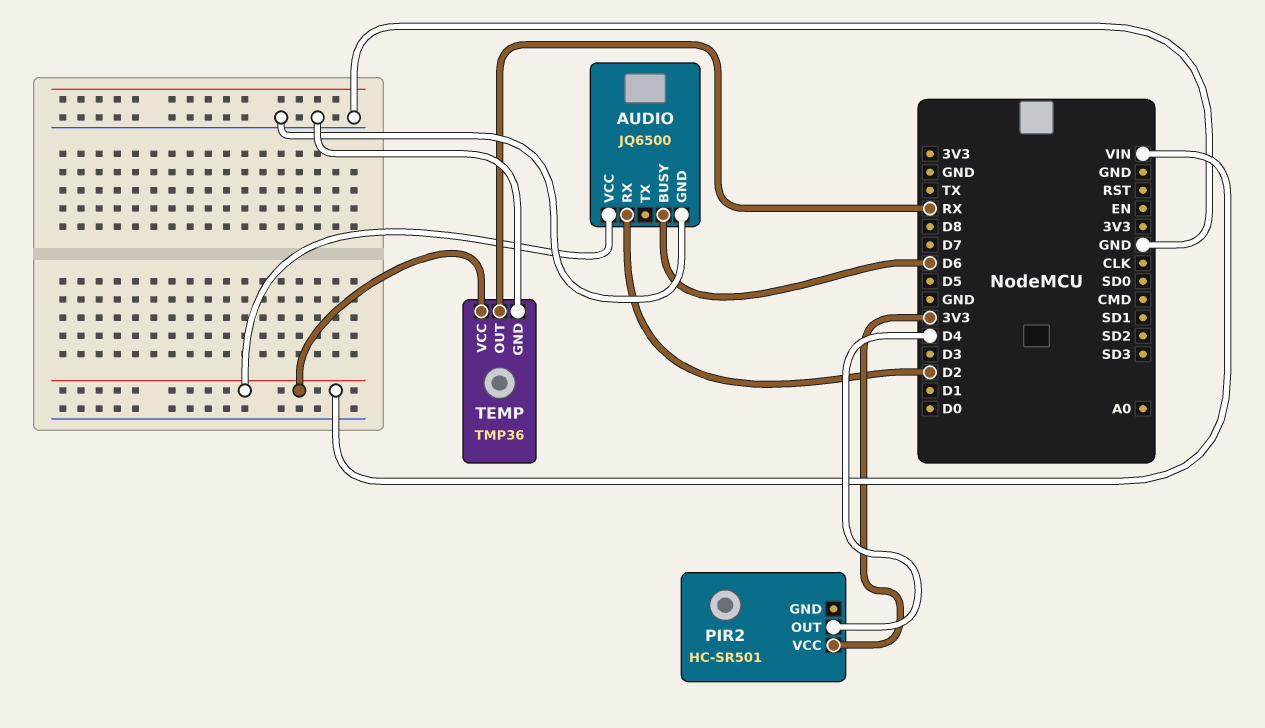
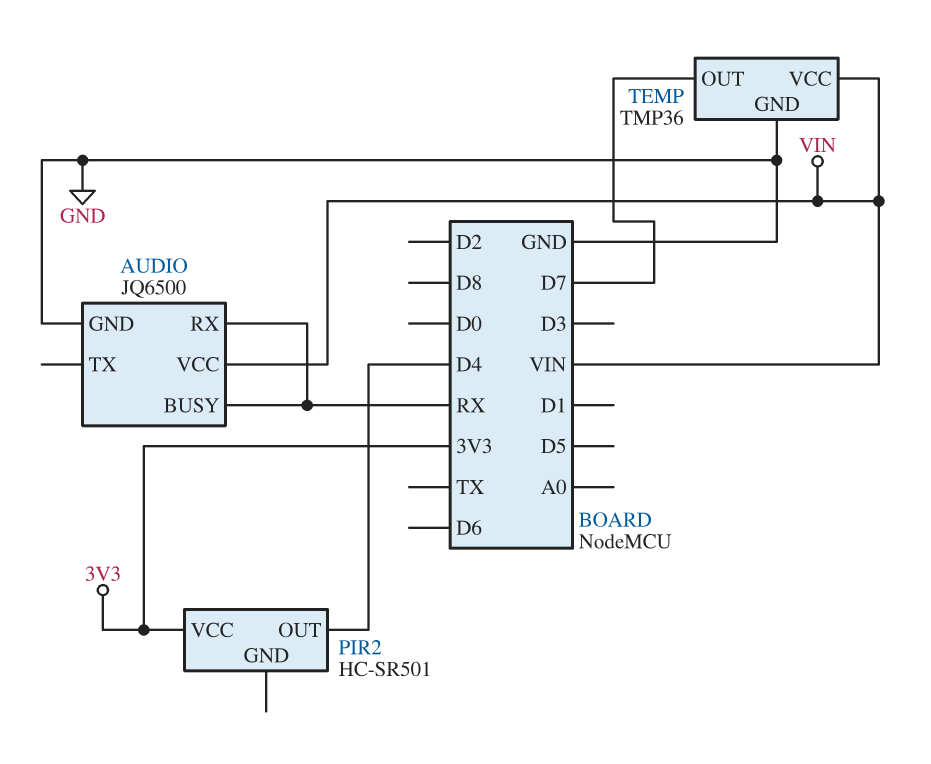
AUDIO pin BUSY: D6 -> RX
AUDIO pin RX: D2 -> RX
TEMP pin OUT: RX -> D7

